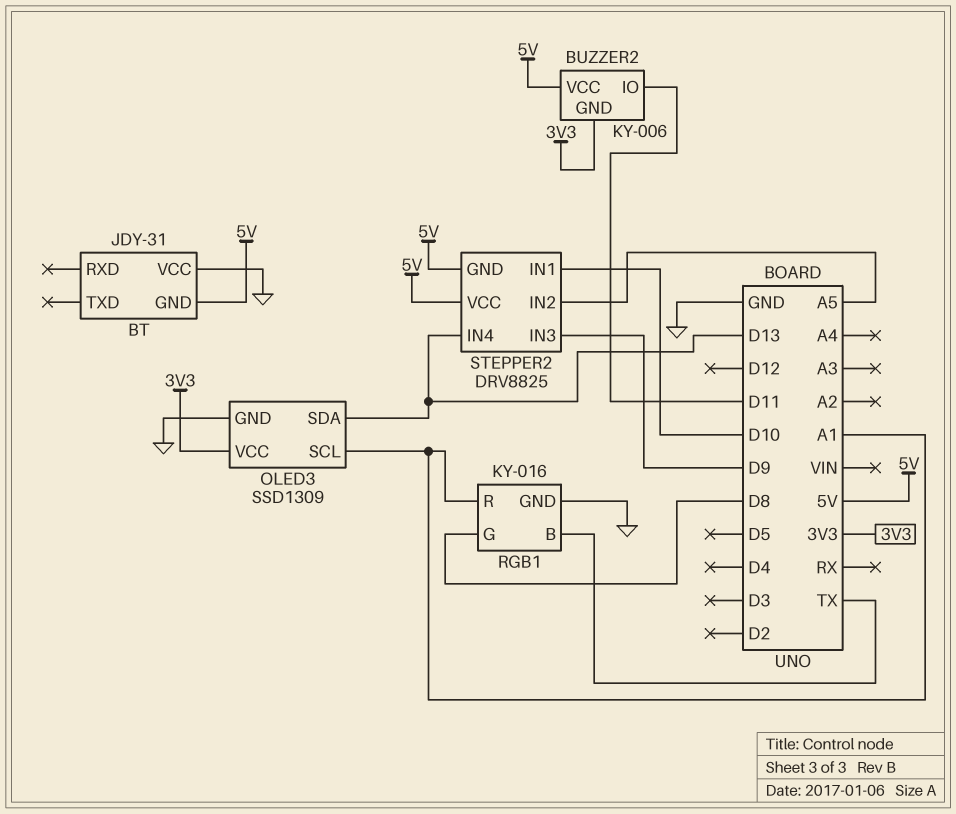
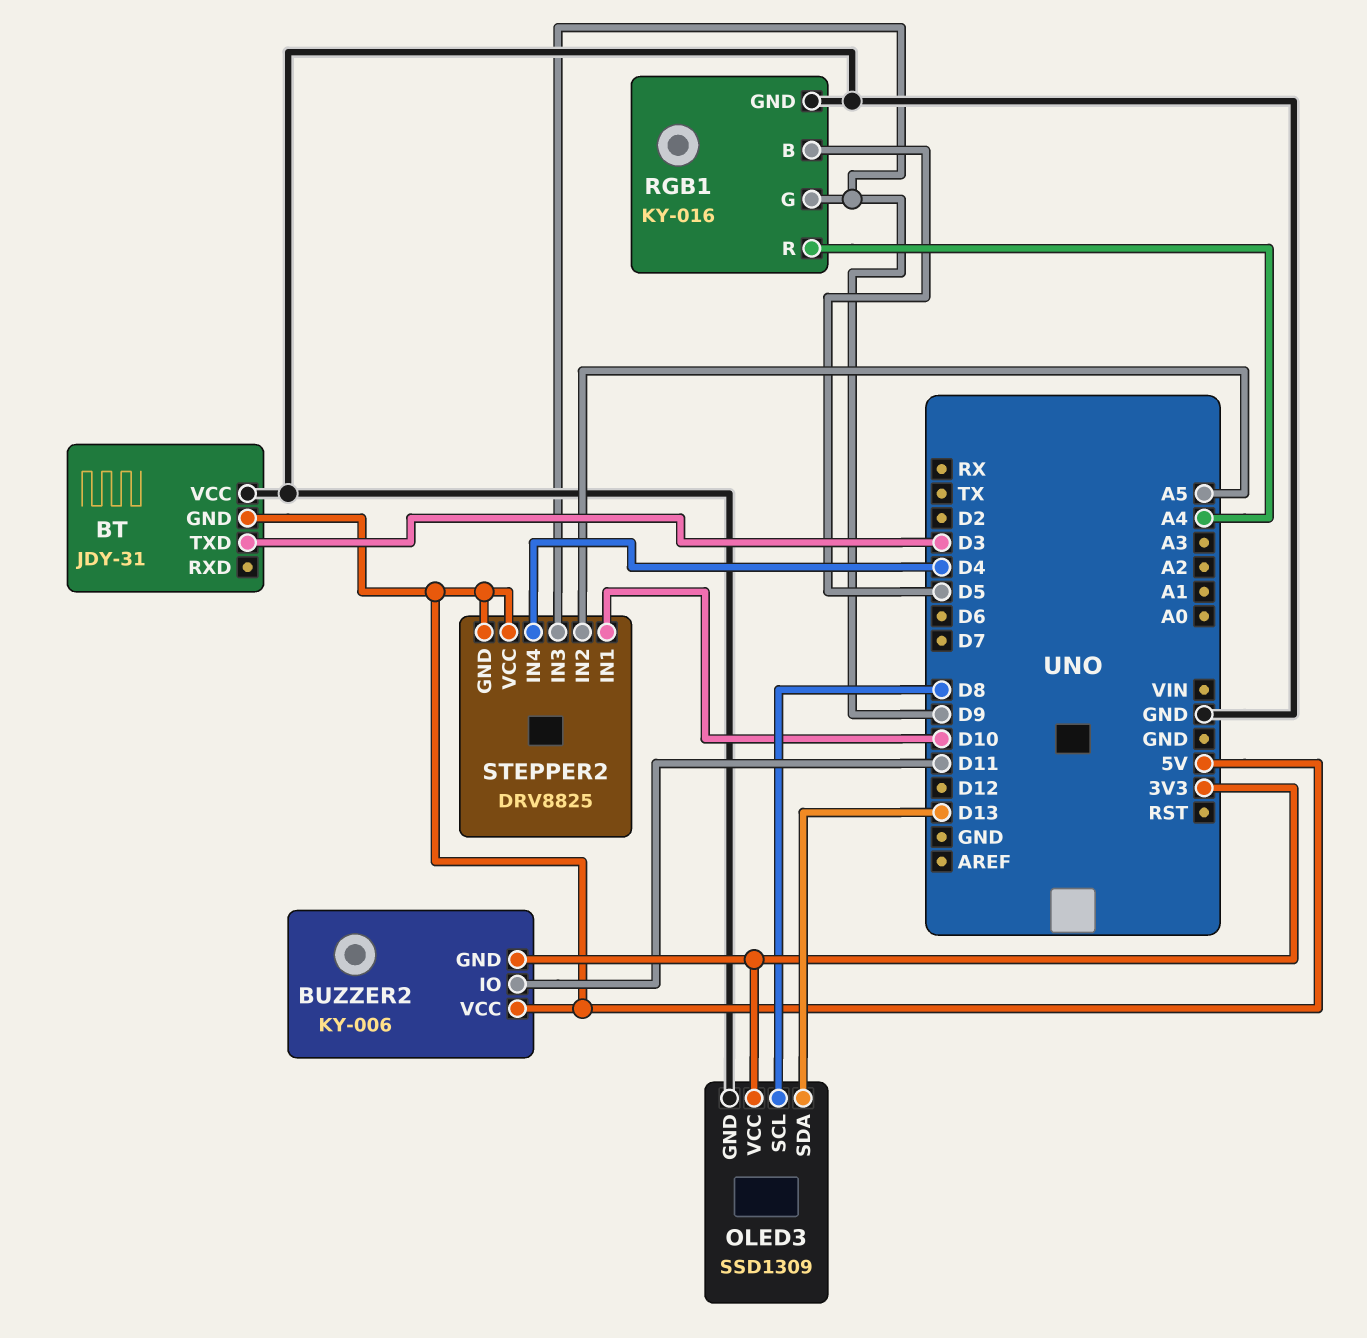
BT pin TXD: none -> D3
OLED3 pin SCL: A1 -> D8
RGB1 pin B: TX -> D5
RGB1 pin G: D8 -> D9
RGB1 pin R: A1 -> A4
STEPPER2 pin IN4: D13 -> D4

